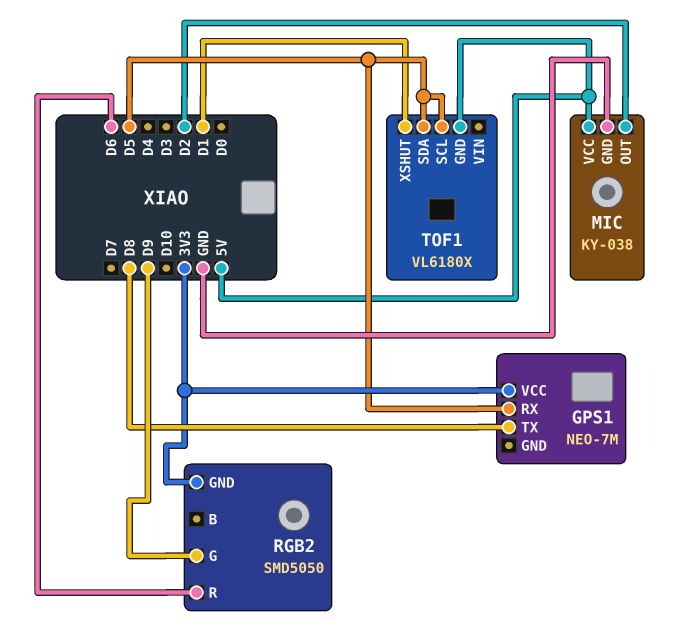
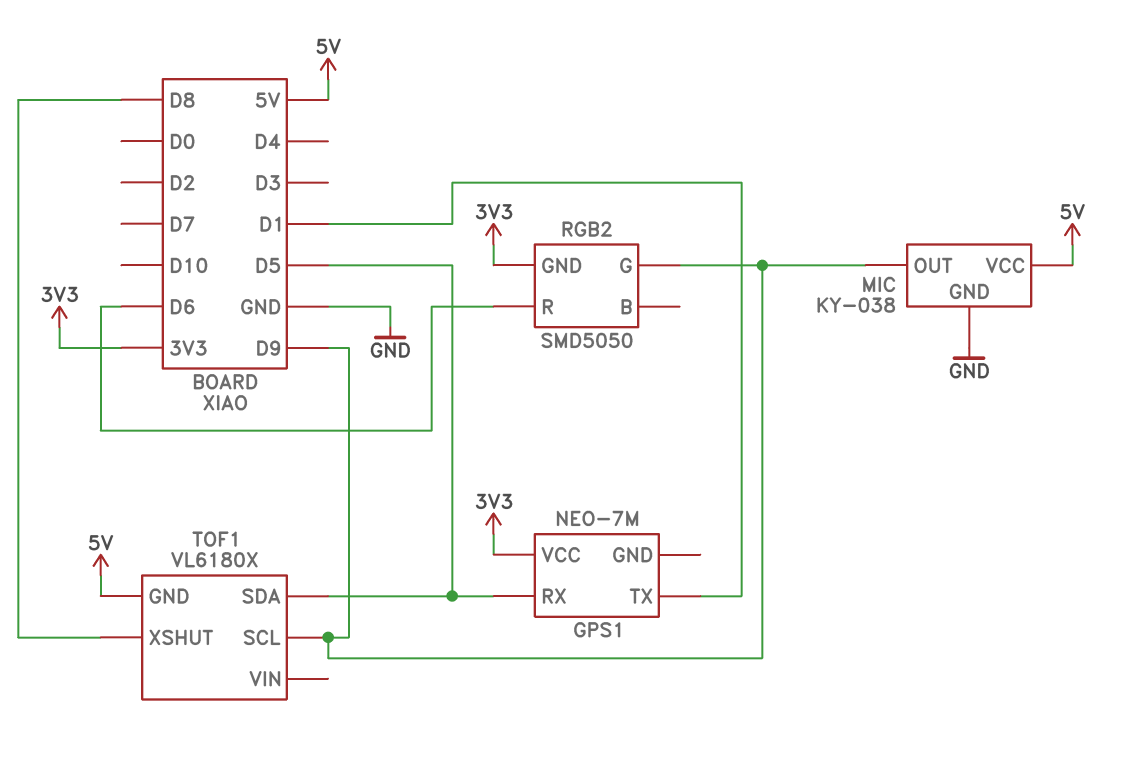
GPS1 pin TX: D8 -> D1
MIC pin OUT: D2 -> D9
TOF1 pin SCL: D5 -> D9
TOF1 pin XSHUT: D1 -> D8

